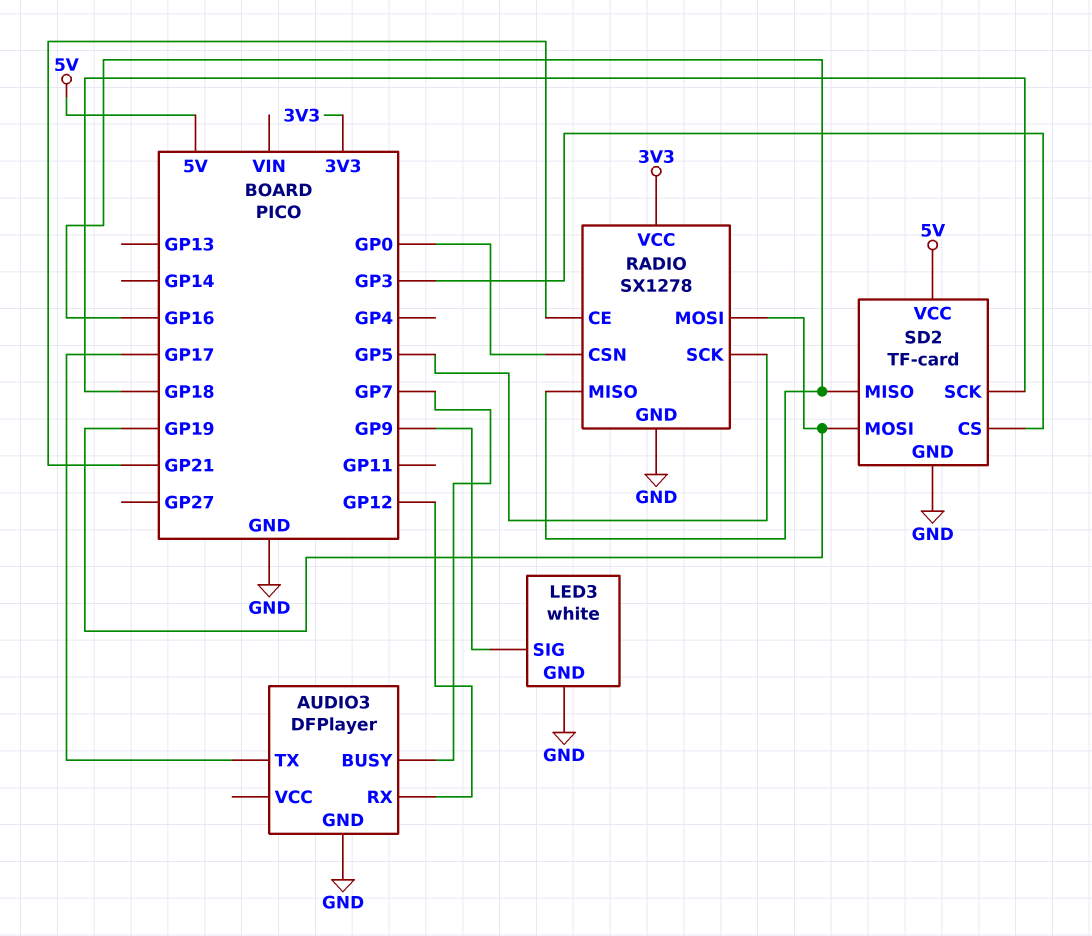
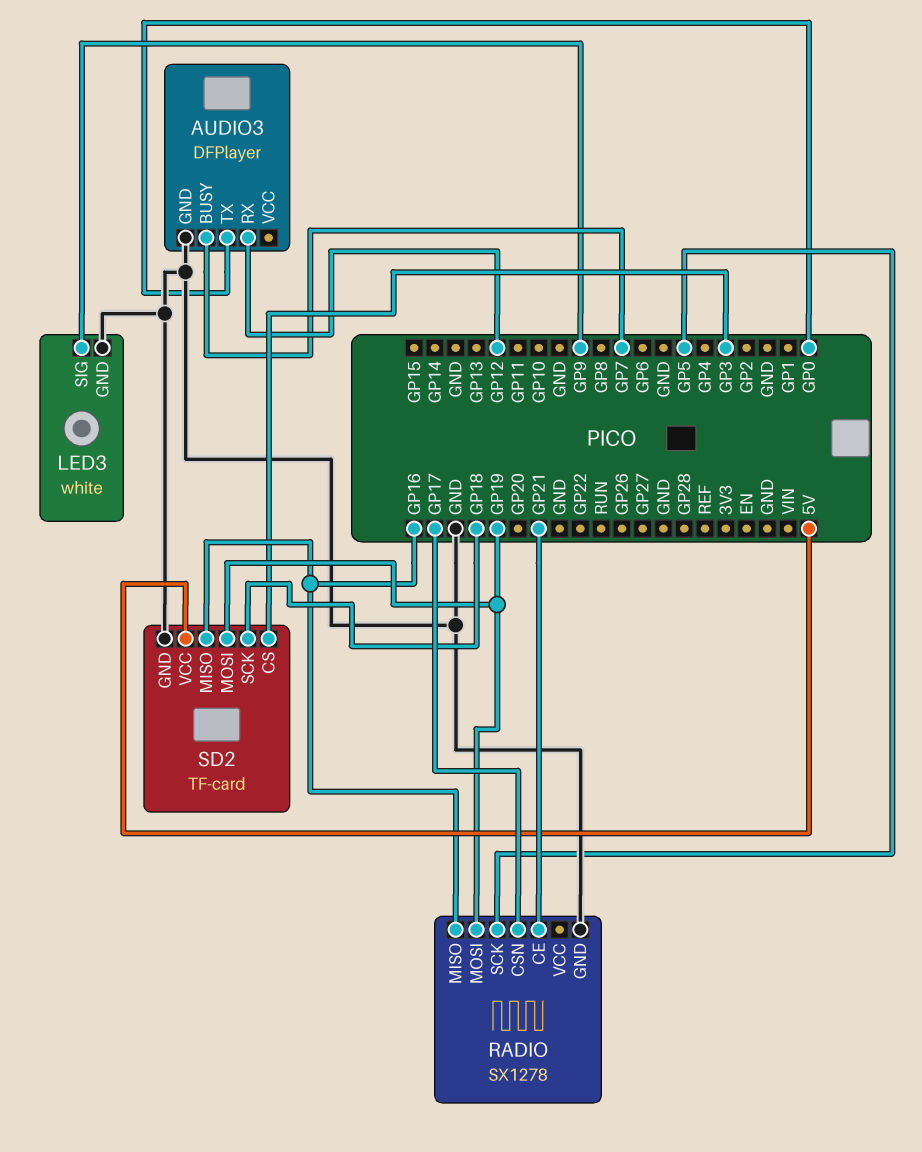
AUDIO3 pin TX: GP17 -> GP0
RADIO pin CSN: GP0 -> GP17
RADIO pin VCC: 3V3 -> none

